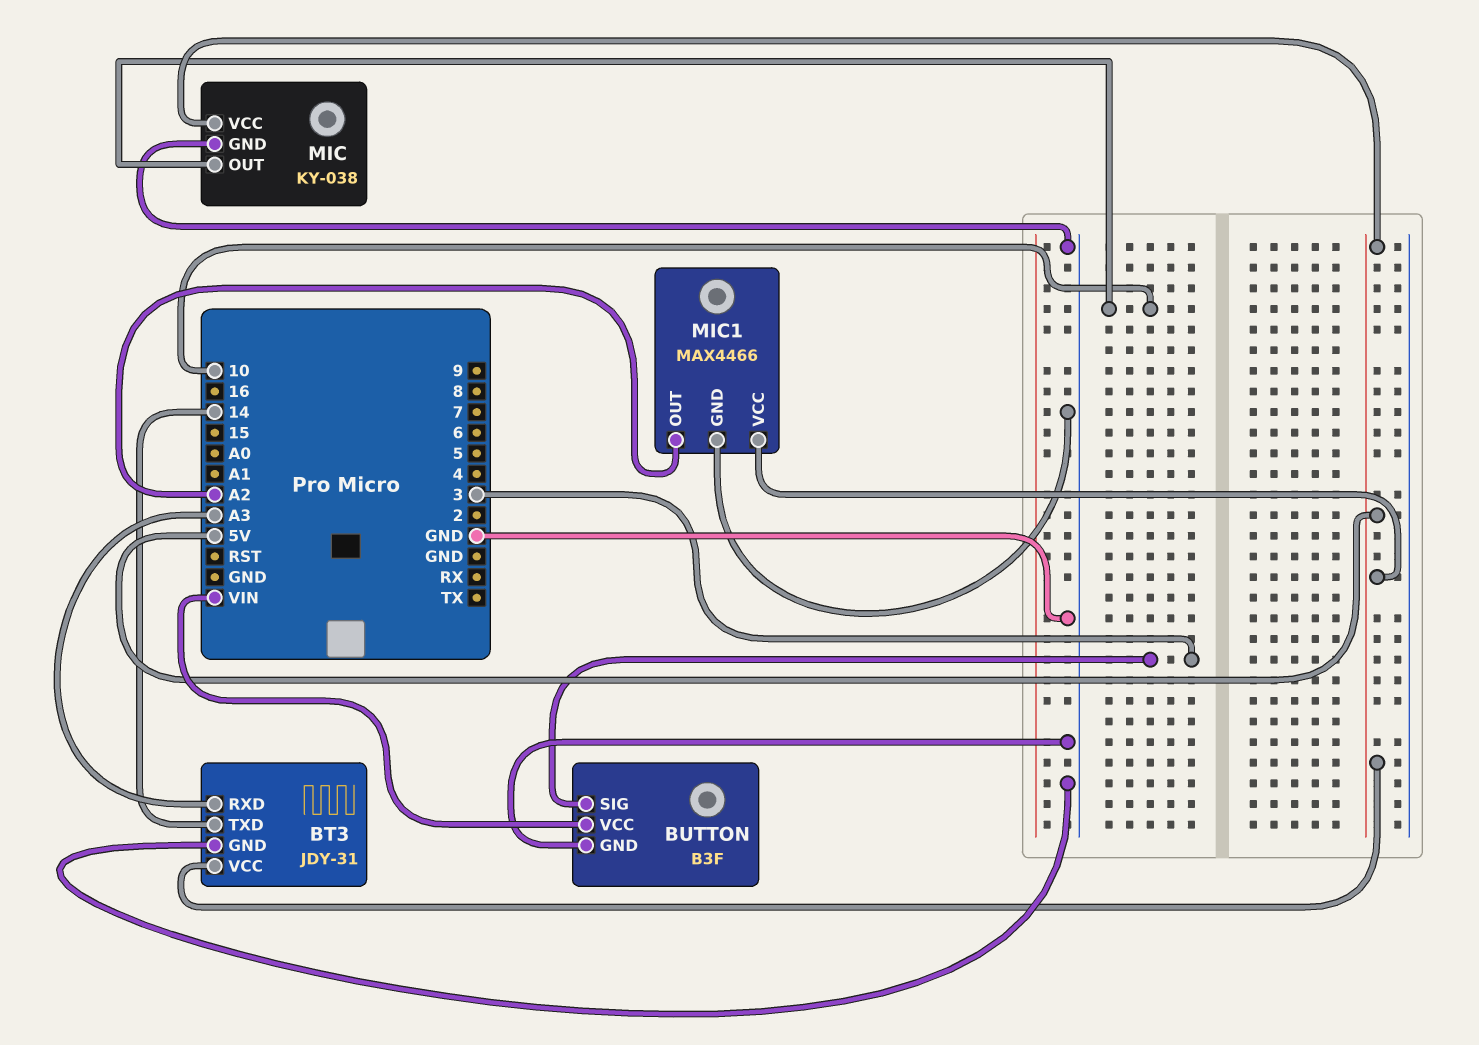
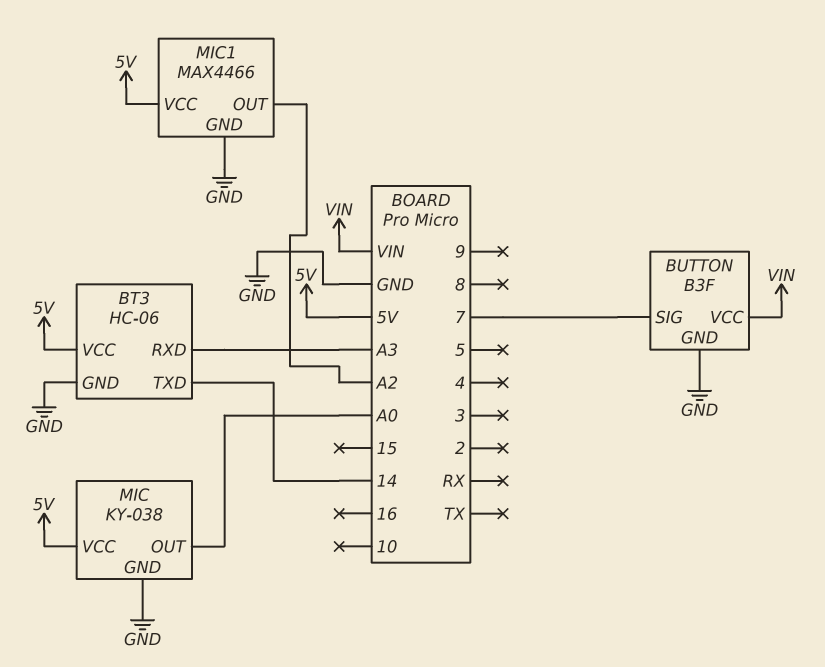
BT3: JDY-31 -> HC-06
BUTTON pin SIG: 3 -> 7
MIC pin OUT: 10 -> A0

